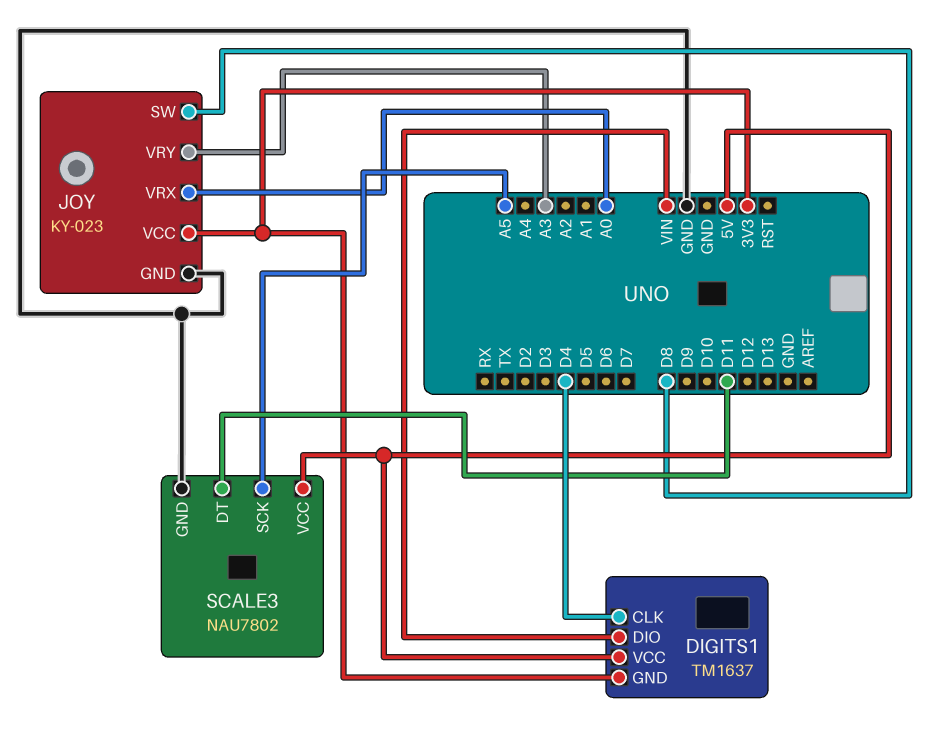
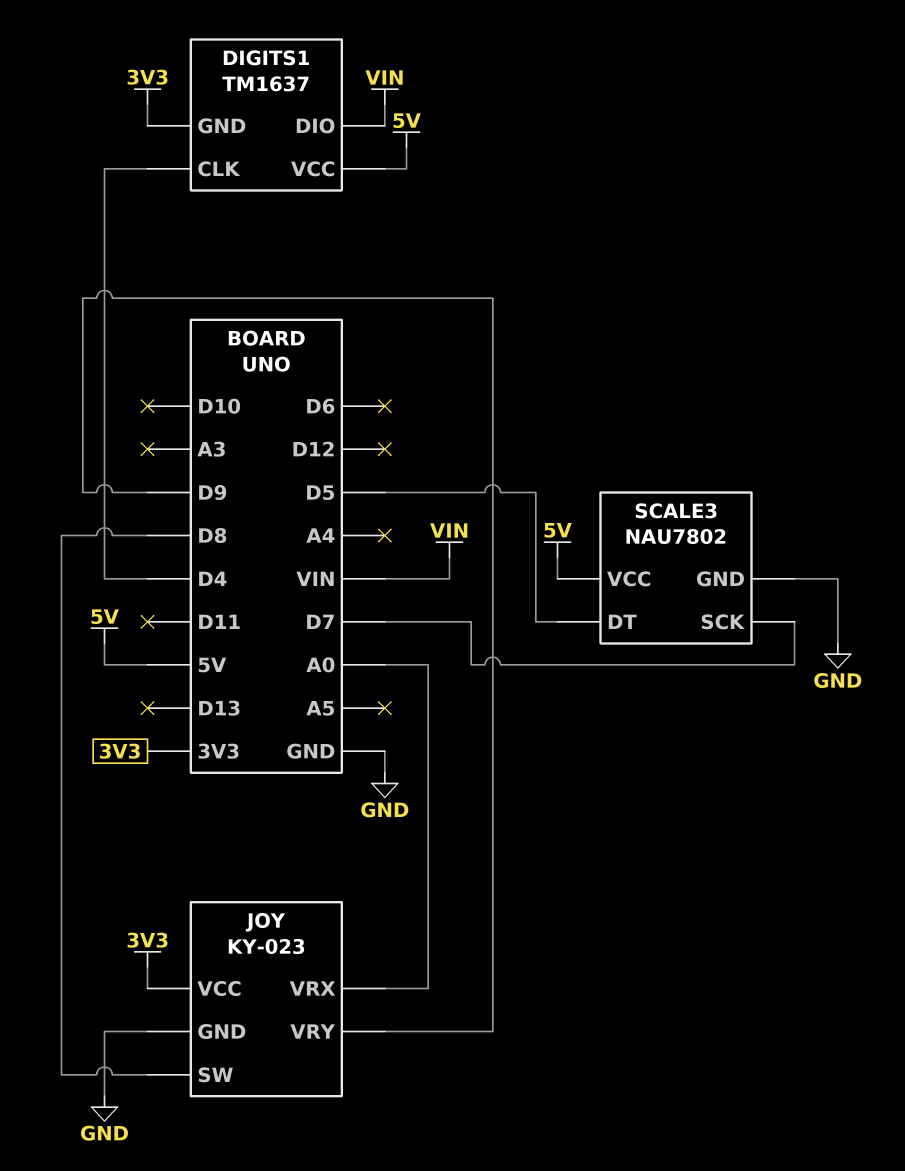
JOY pin VRY: A3 -> D9
SCALE3 pin DT: D11 -> D5
SCALE3 pin SCK: A5 -> D7

